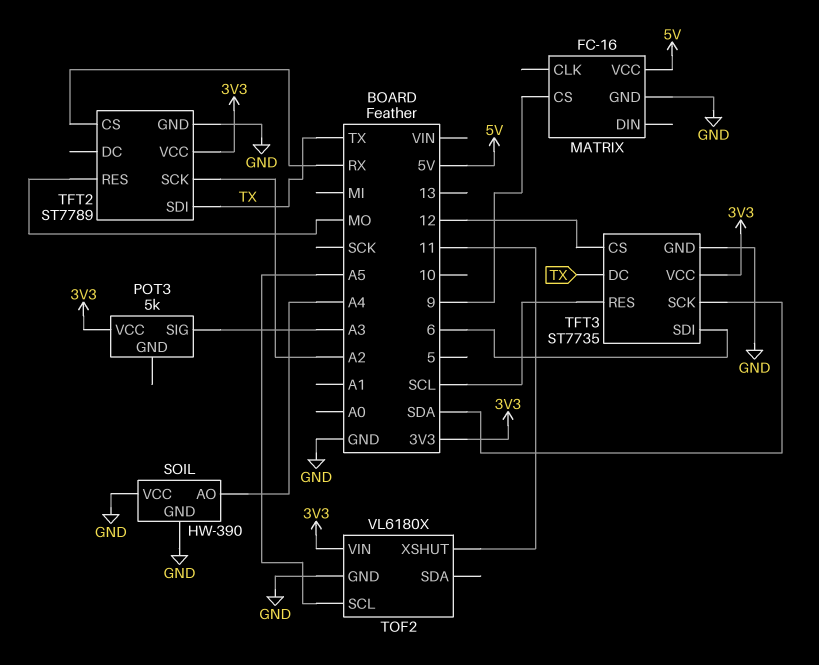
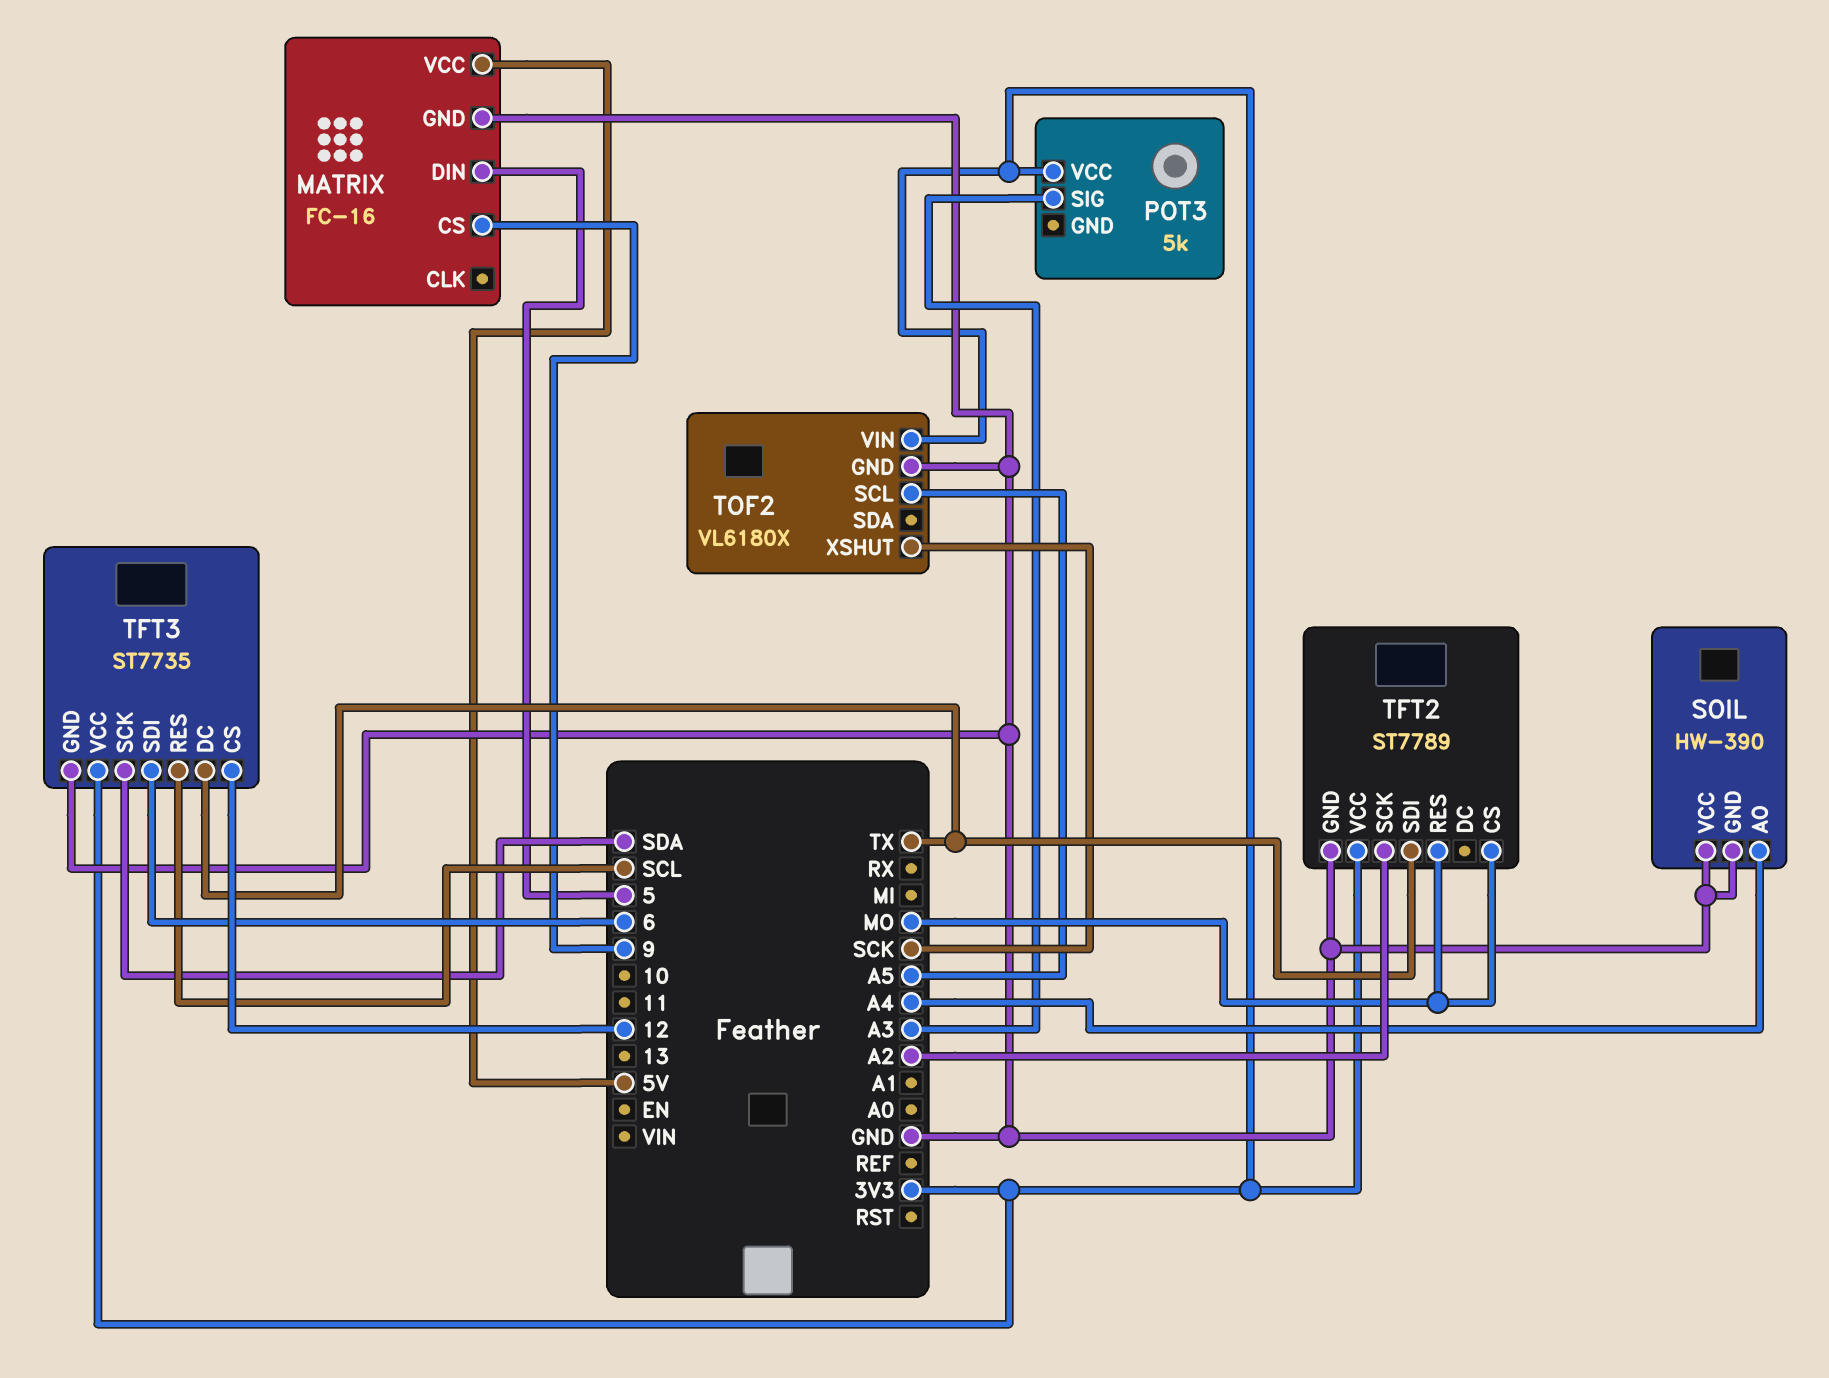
MATRIX pin DIN: none -> 5
TFT2 pin CS: RX -> MO
TOF2 pin XSHUT: 11 -> SCK

